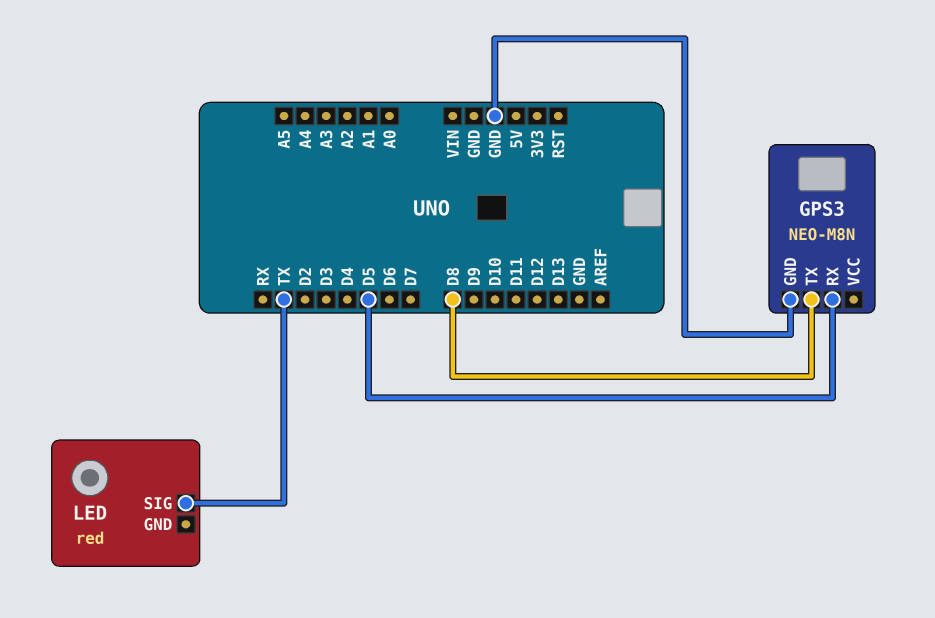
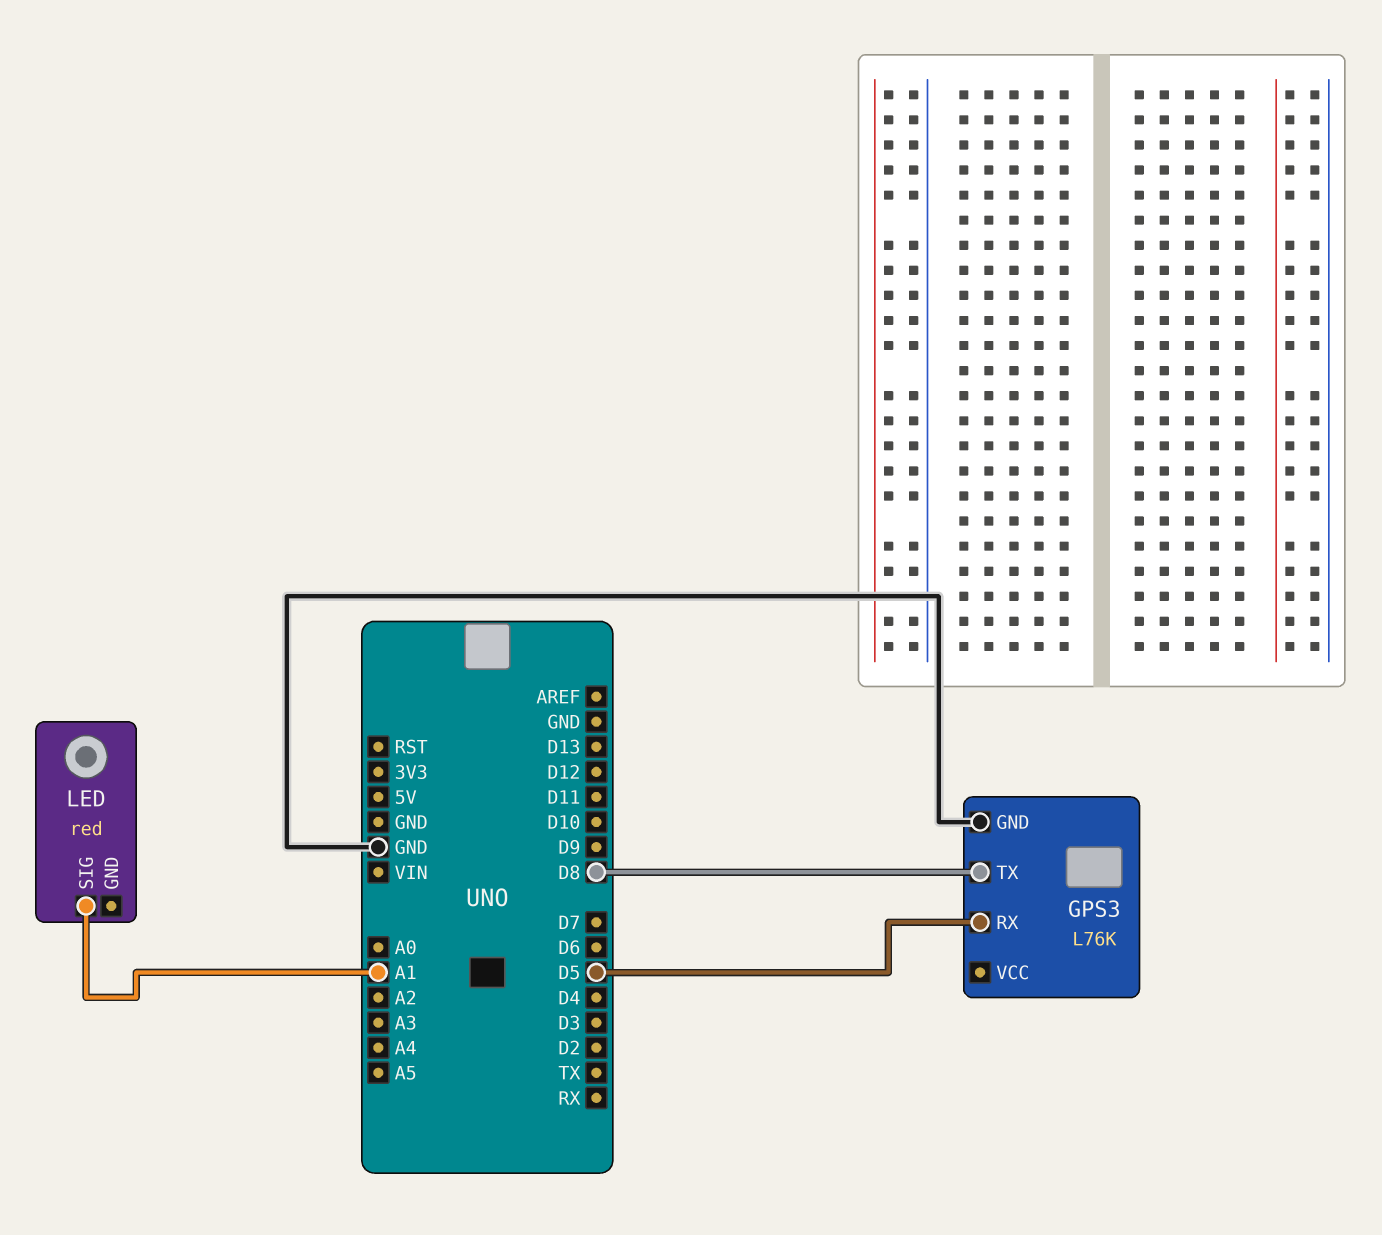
GPS3: NEO-M8N -> L76K
LED pin SIG: TX -> A1

